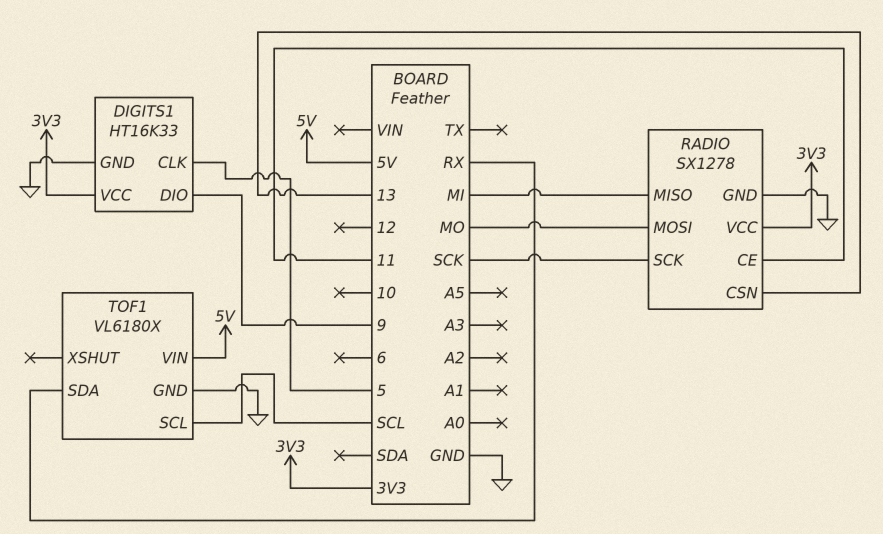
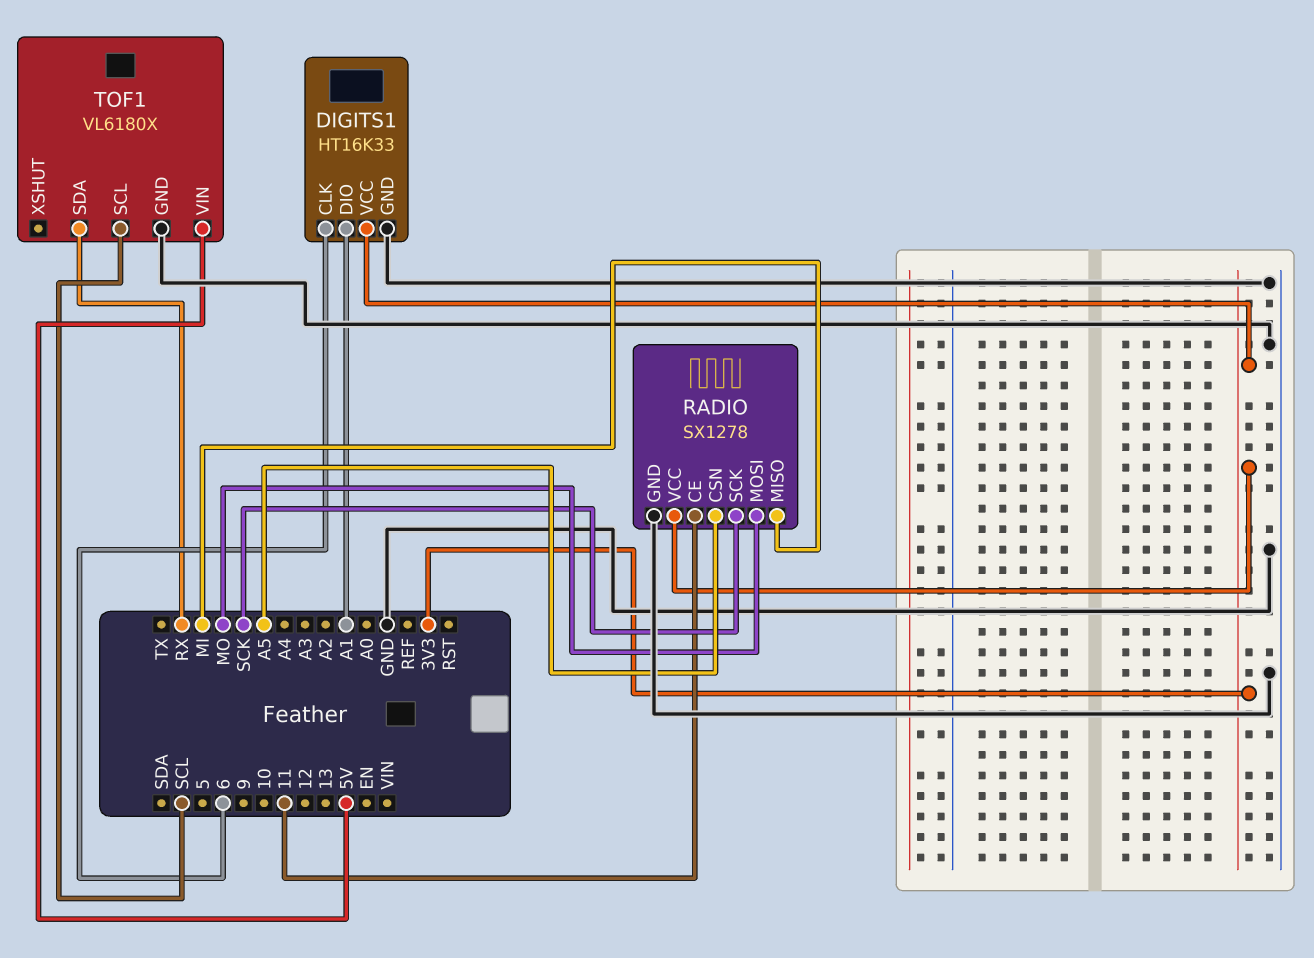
DIGITS1 pin CLK: 5 -> 6
DIGITS1 pin DIO: 9 -> A1
RADIO pin CSN: 13 -> A5

